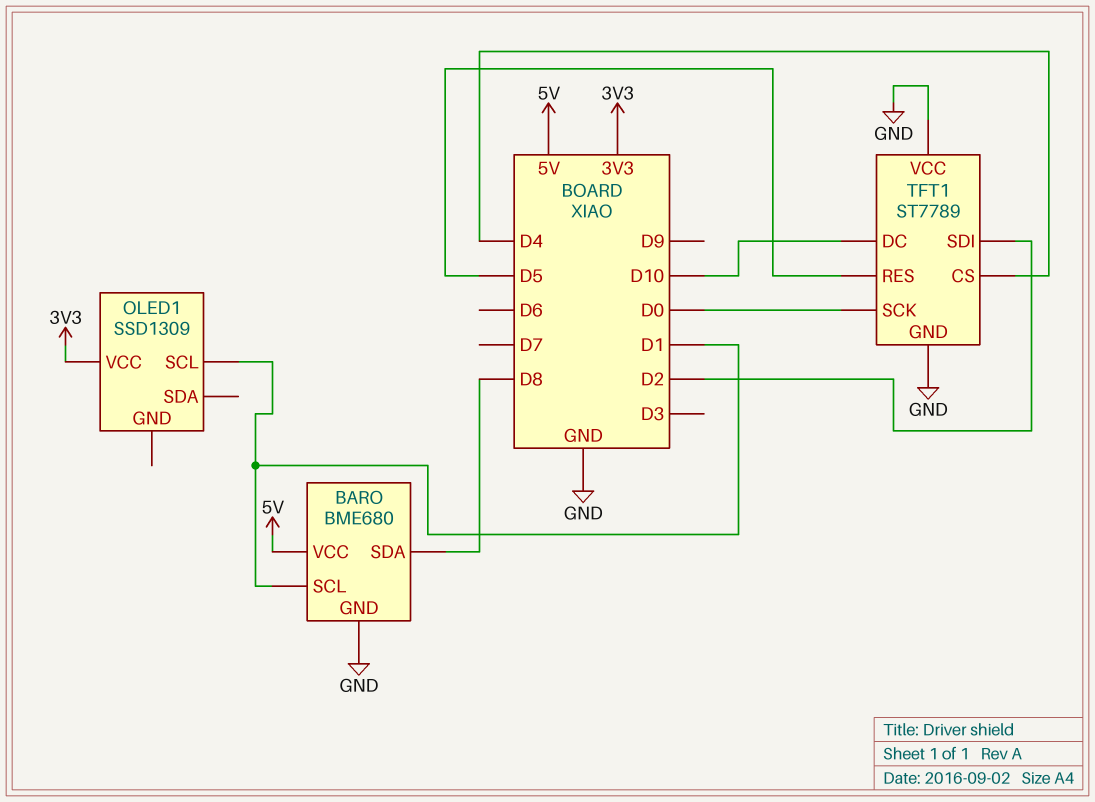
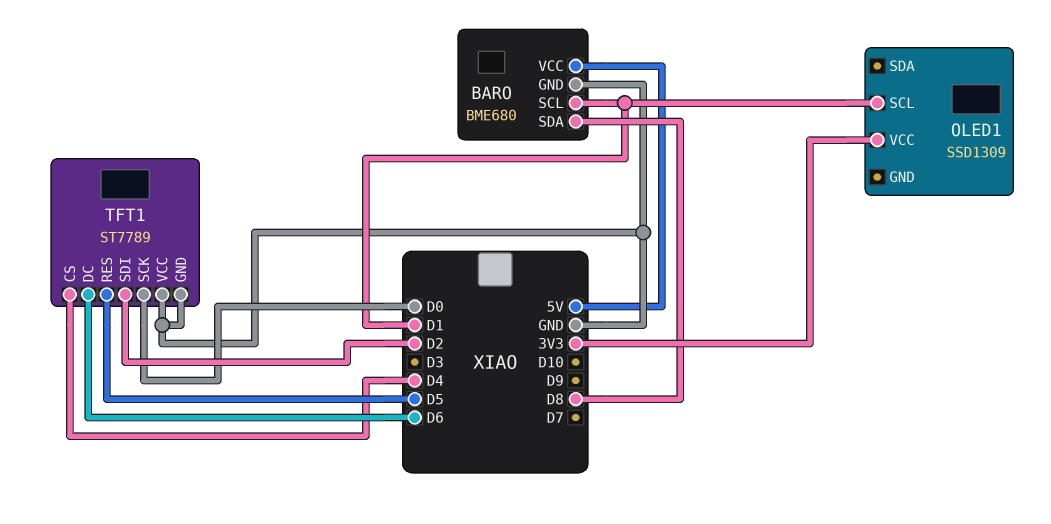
TFT1 pin DC: D10 -> D6

